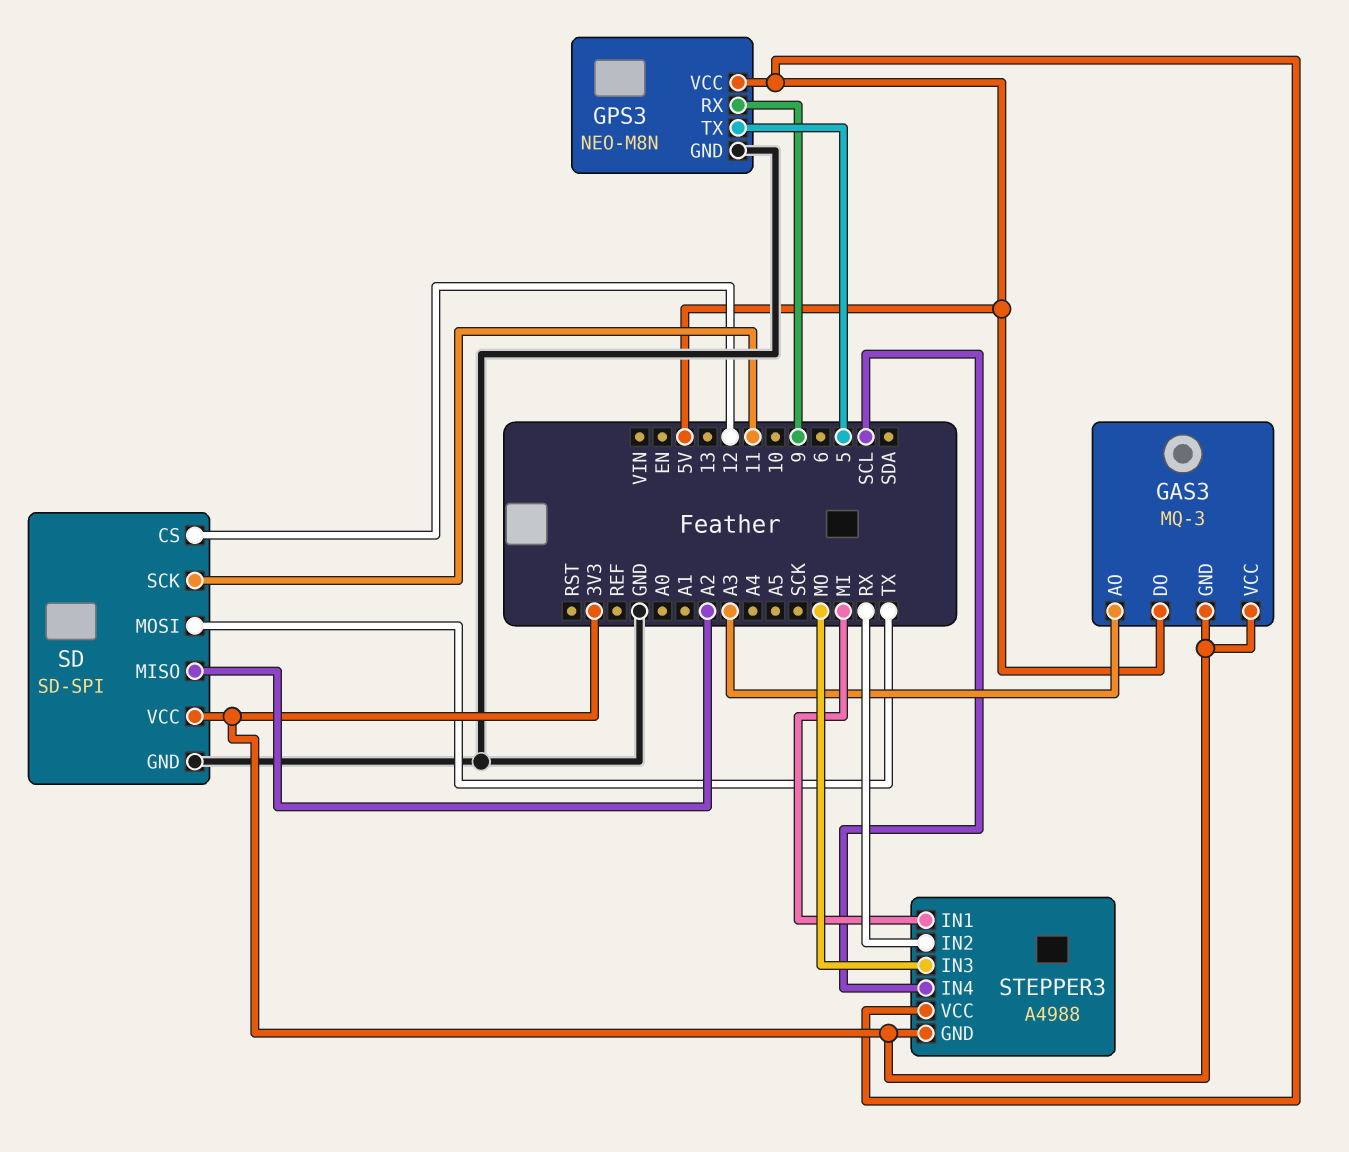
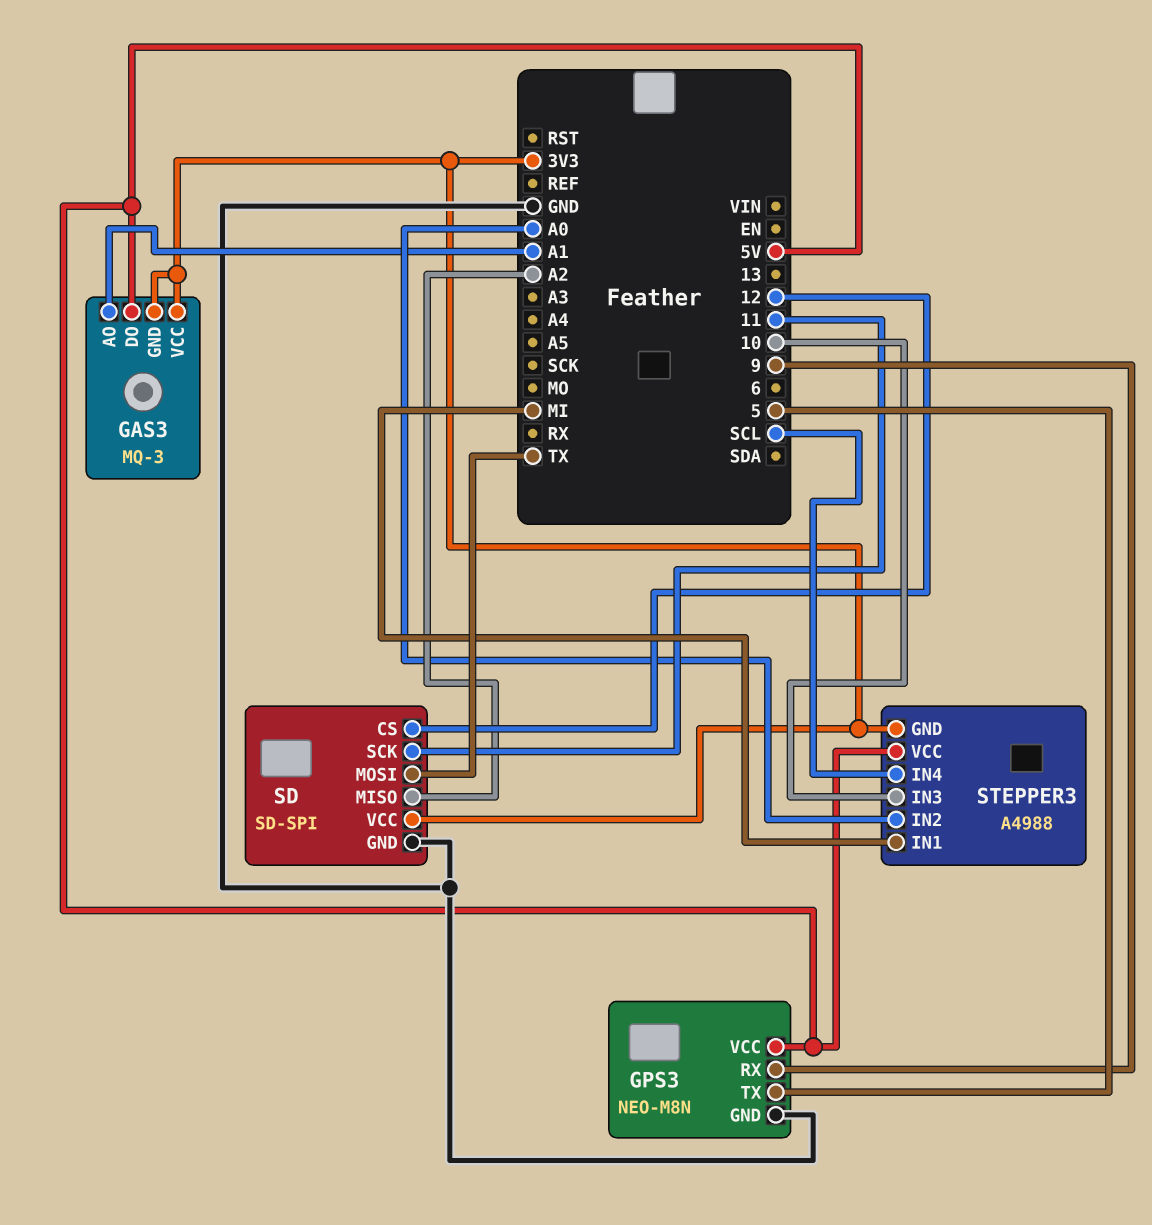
GAS3 pin AO: A3 -> A1
STEPPER3 pin IN2: RX -> A0
STEPPER3 pin IN3: MO -> 10

